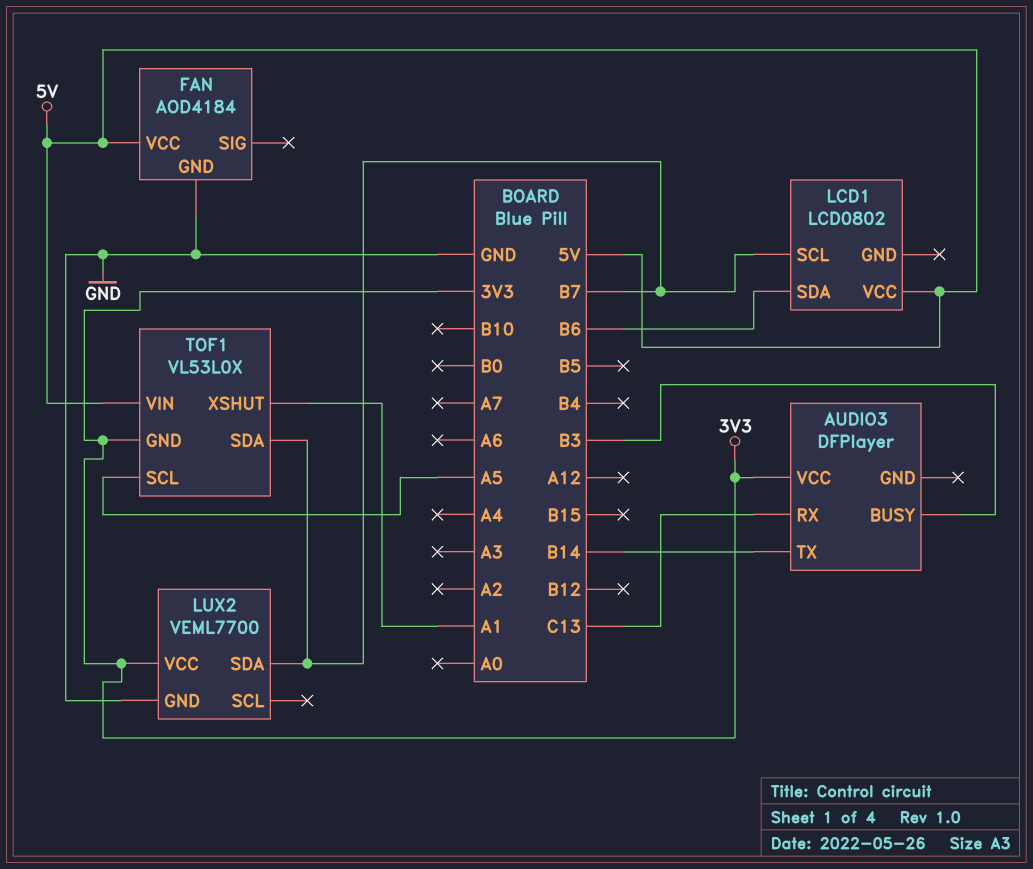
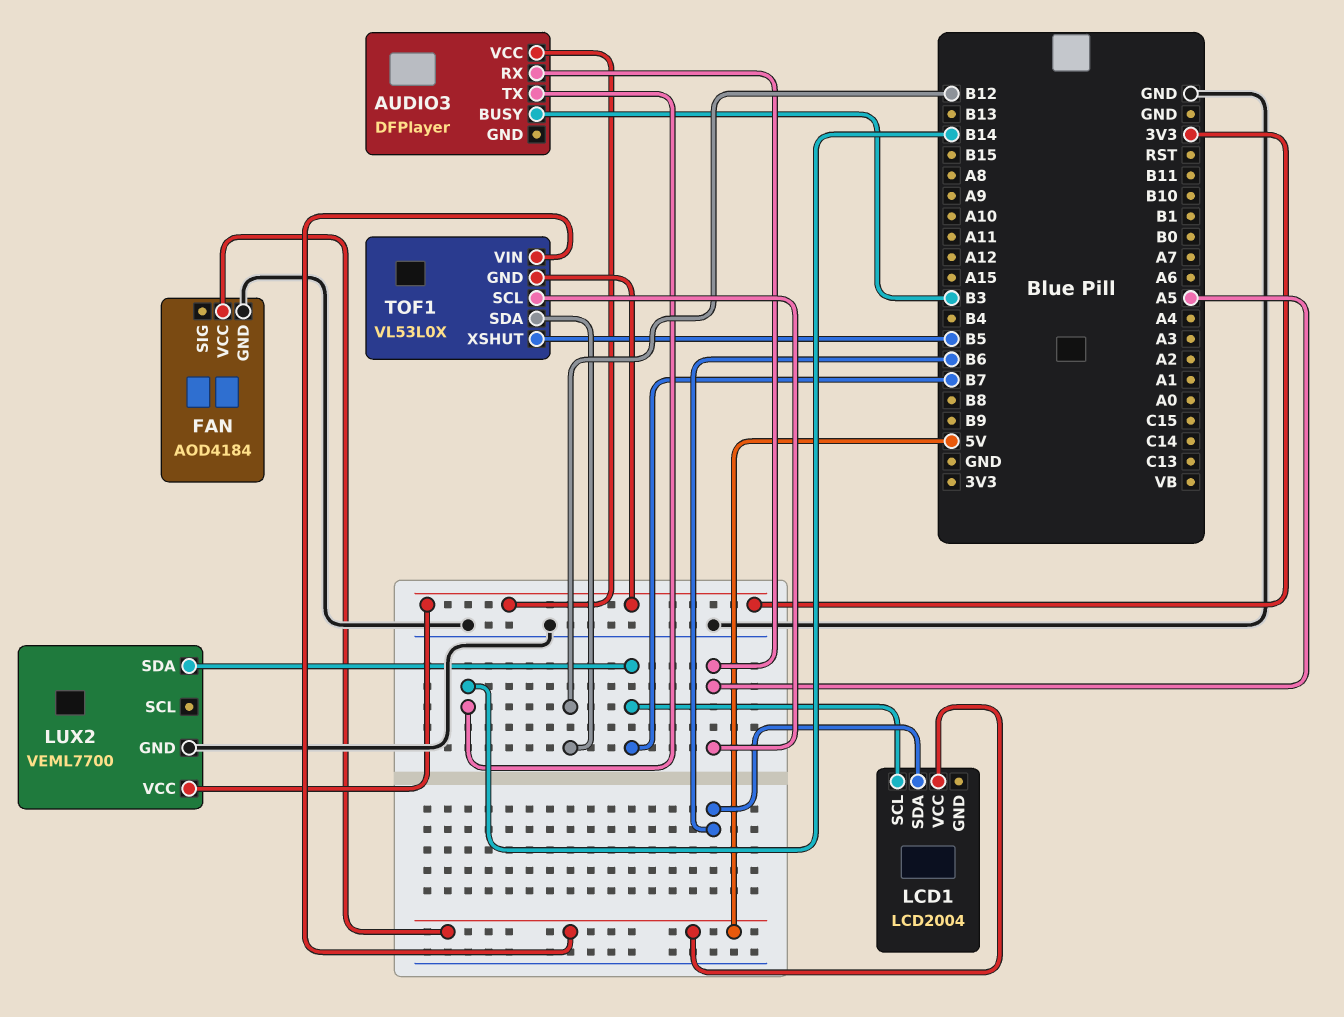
AUDIO3 pin RX: C13 -> A5
LCD1: LCD0802 -> LCD2004
TOF1 pin SDA: B7 -> B12
TOF1 pin XSHUT: A1 -> B5

